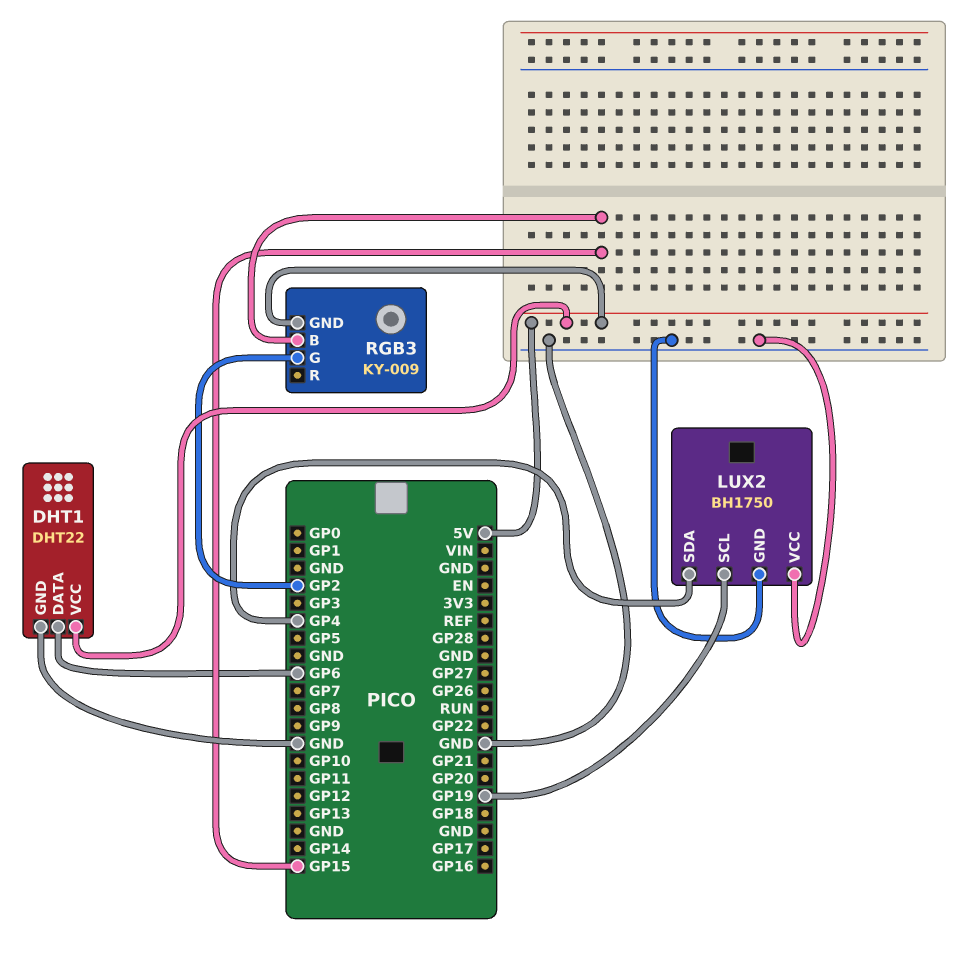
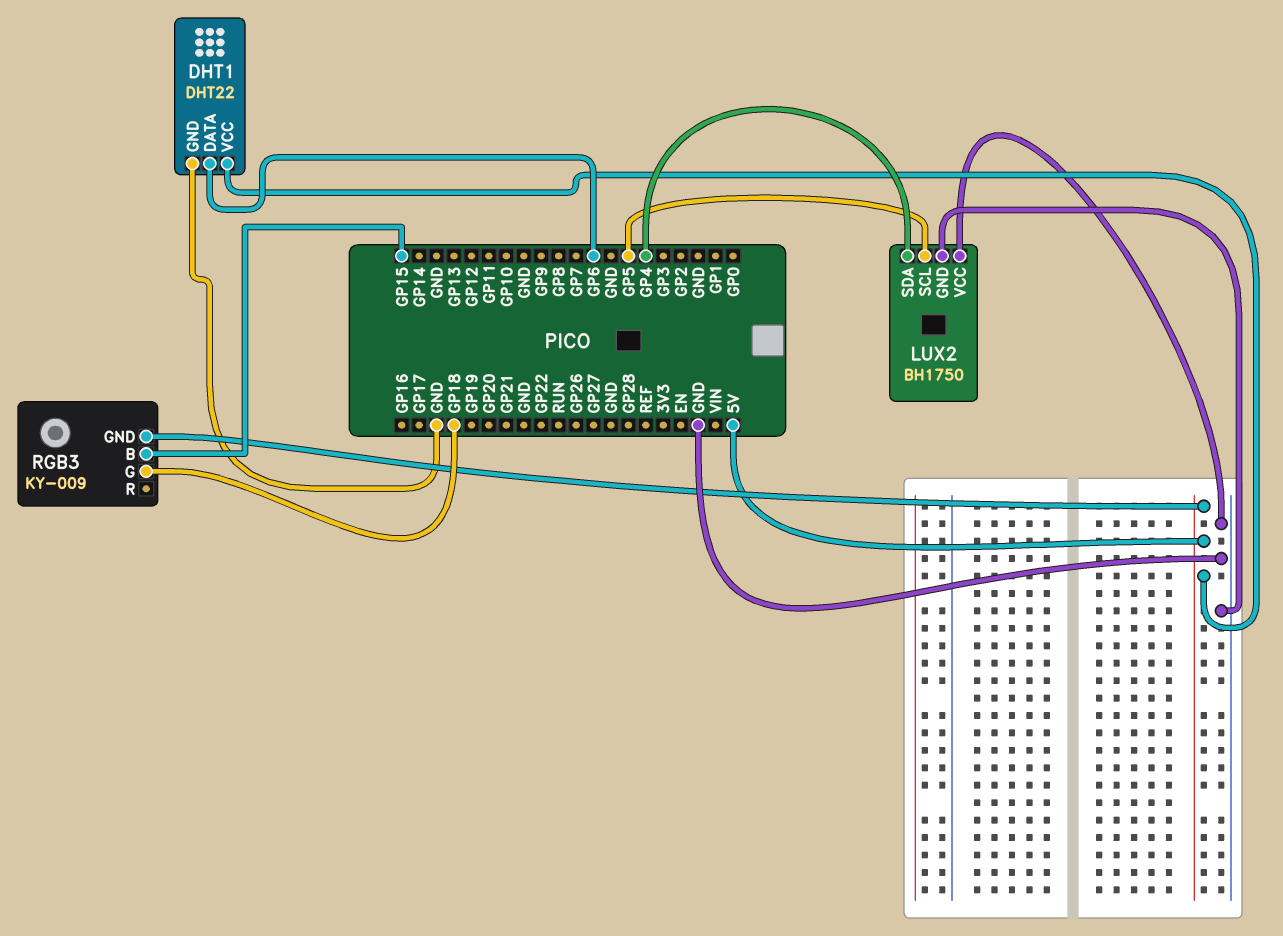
LUX2 pin SCL: GP19 -> GP5
RGB3 pin G: GP2 -> GP18

